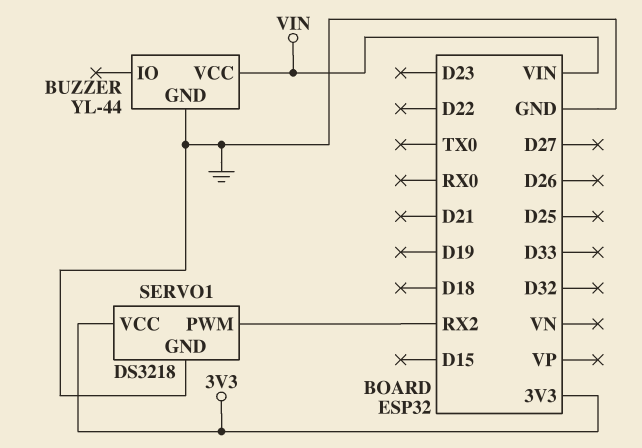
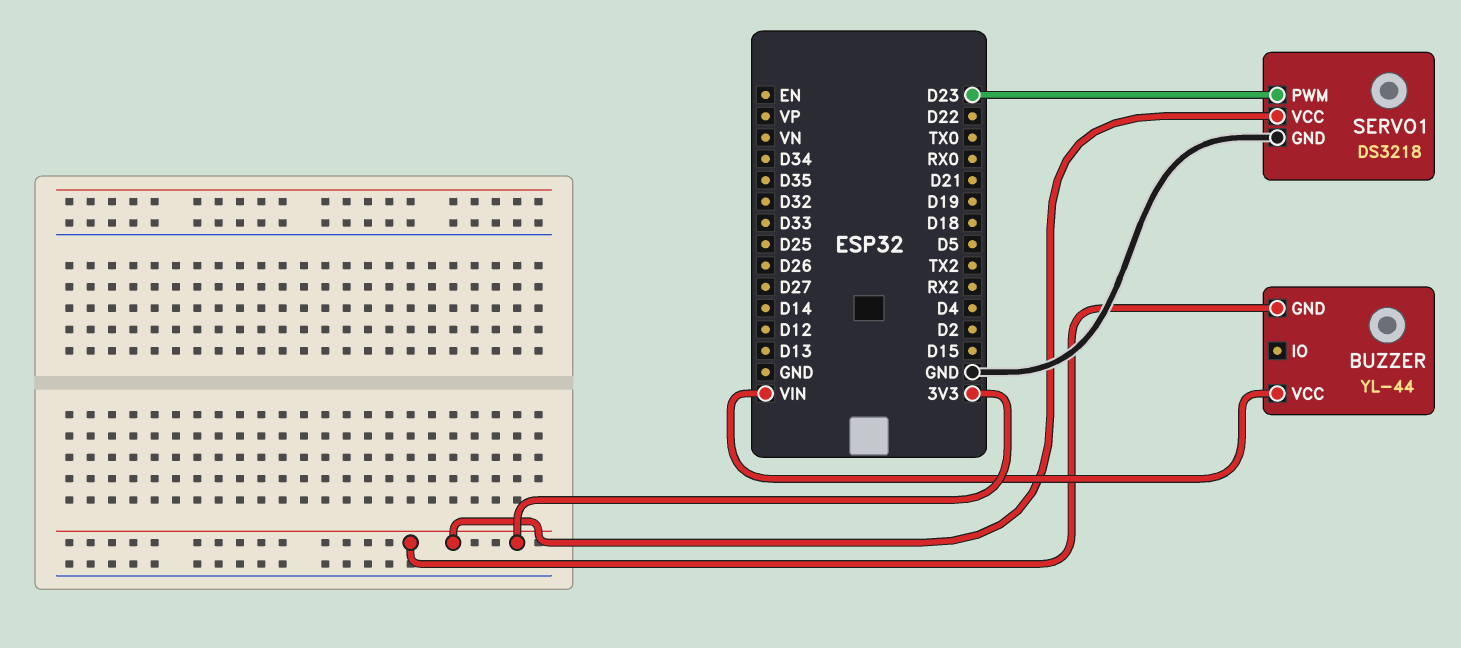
BUZZER pin GND: GND -> 3V3
SERVO1 pin PWM: RX2 -> D23

